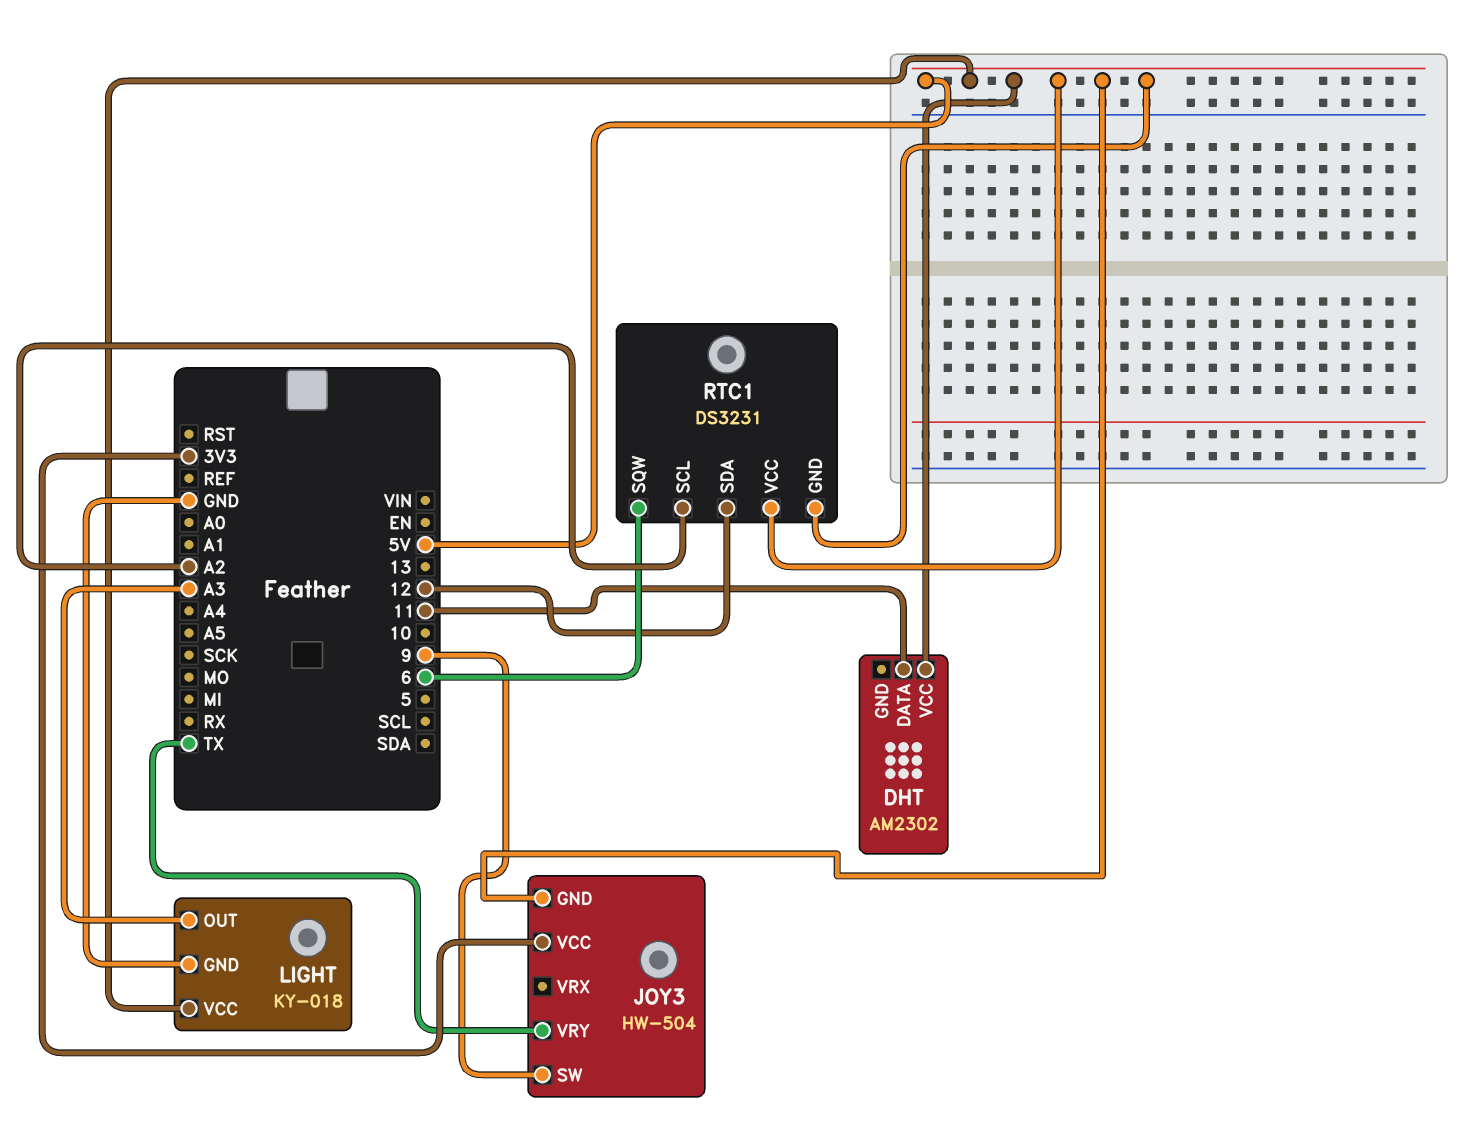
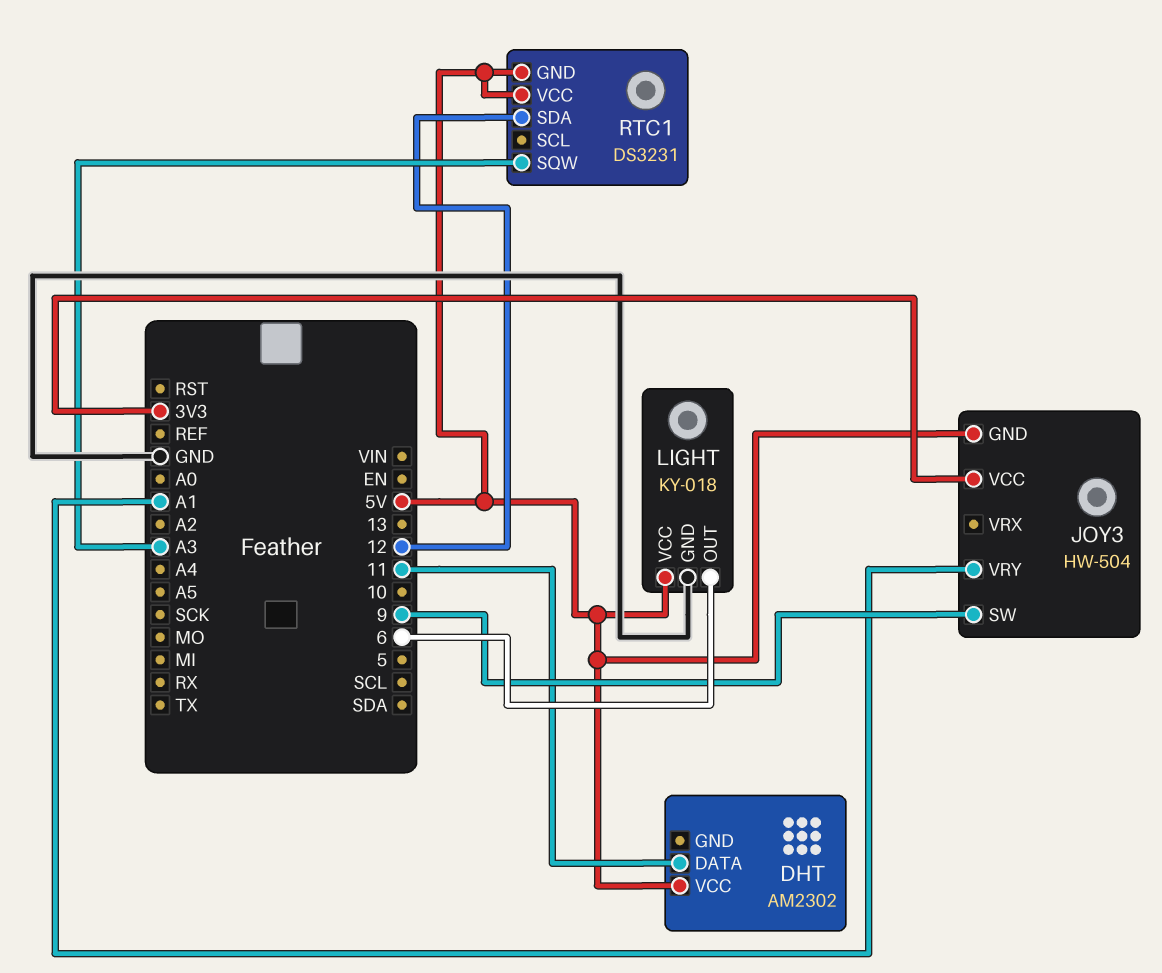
JOY3 pin VRY: TX -> A1
LIGHT pin OUT: A3 -> 6
RTC1 pin SCL: A2 -> none
RTC1 pin SQW: 6 -> A3

